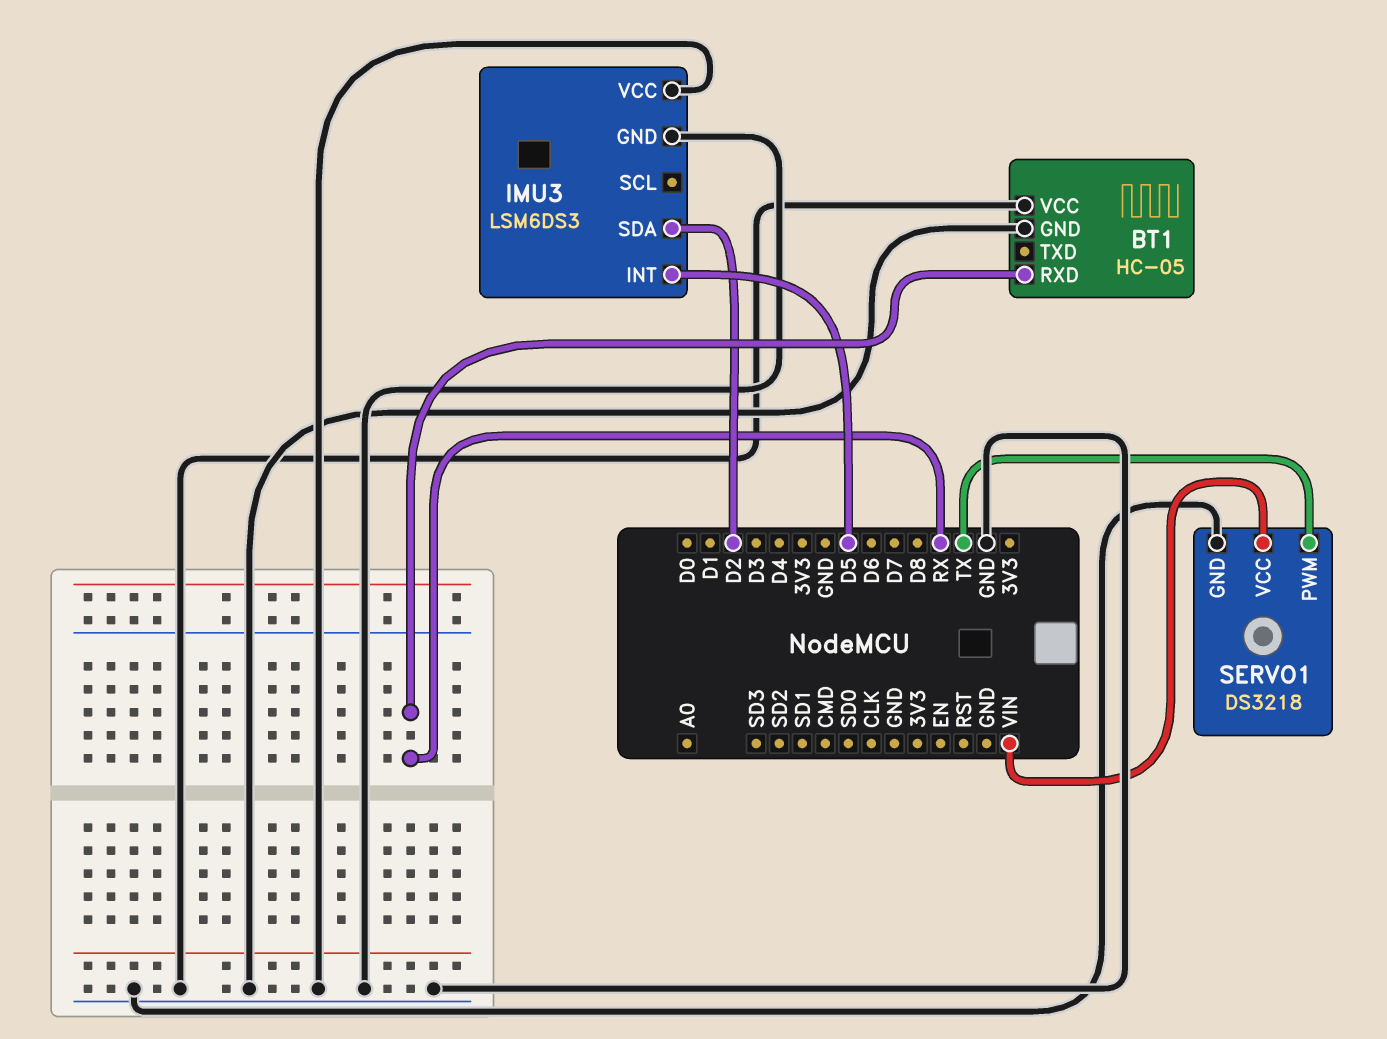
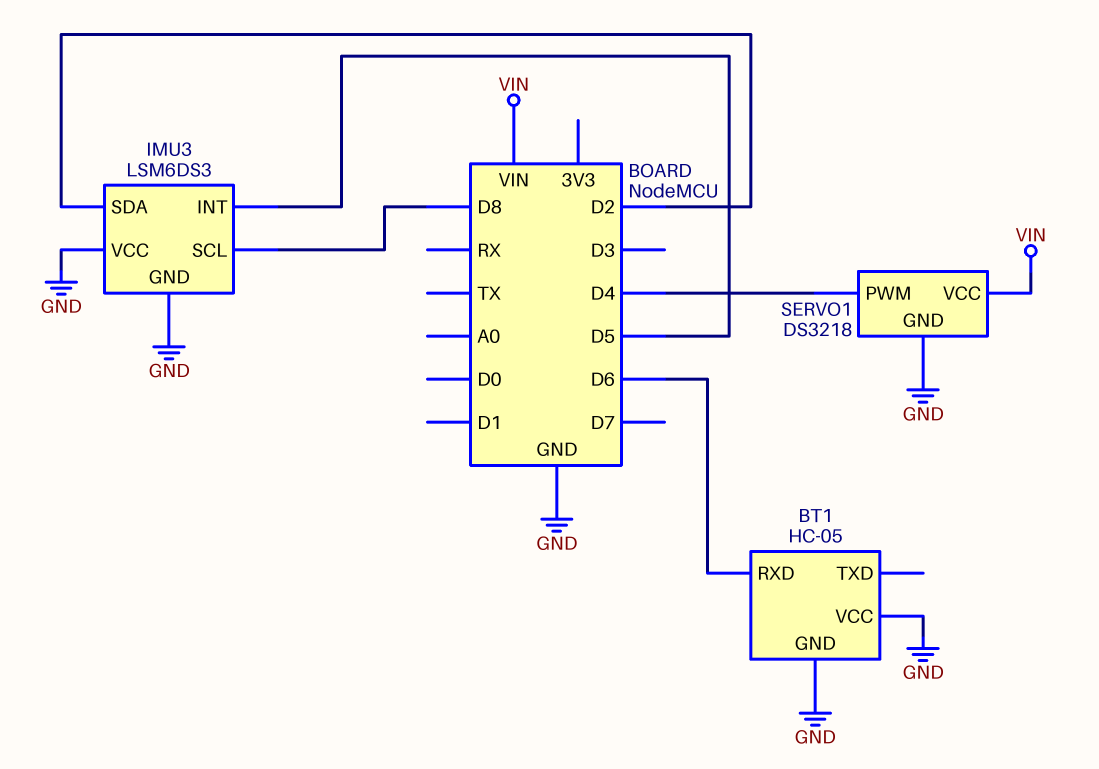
BT1 pin RXD: RX -> D6
IMU3 pin SCL: none -> D8
SERVO1 pin PWM: TX -> D4

